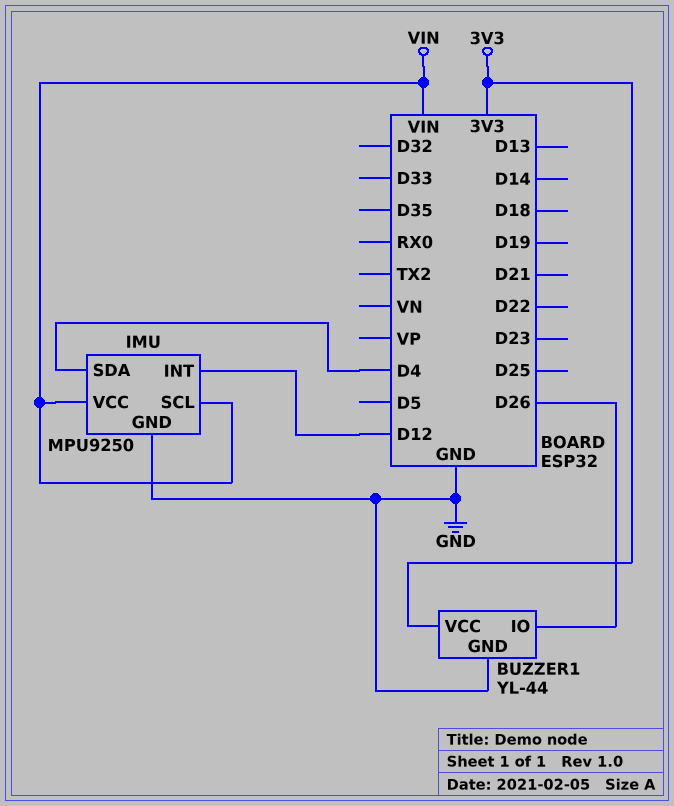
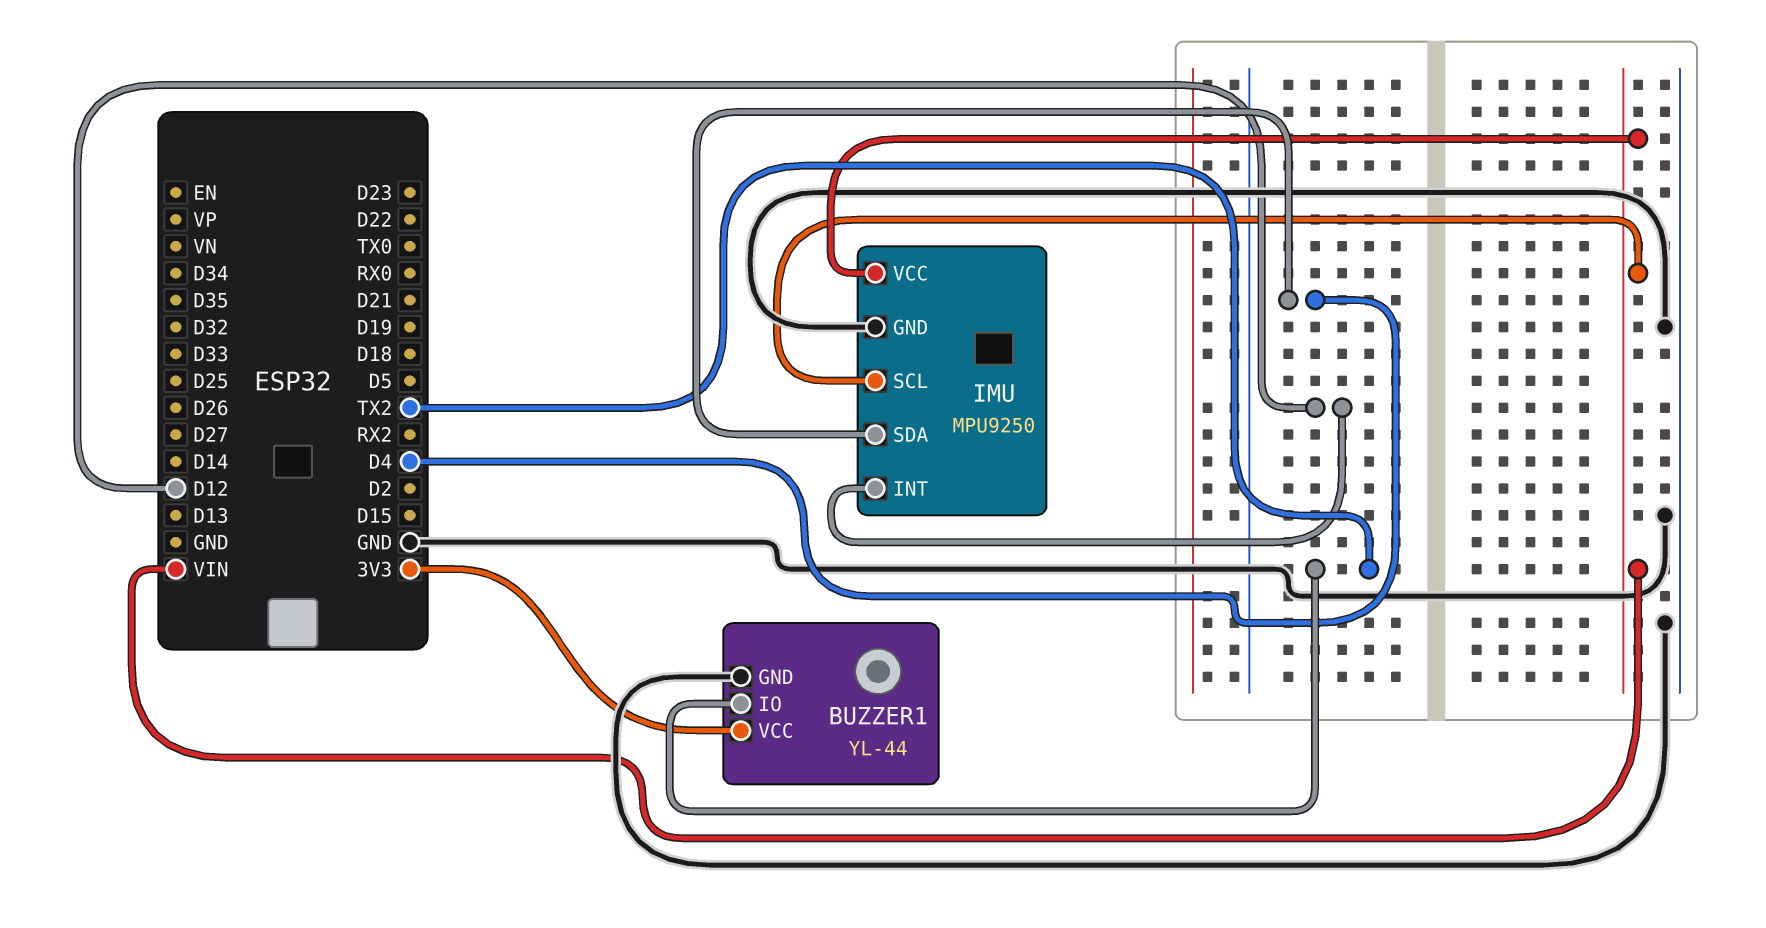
BUZZER1 pin IO: D26 -> TX2

